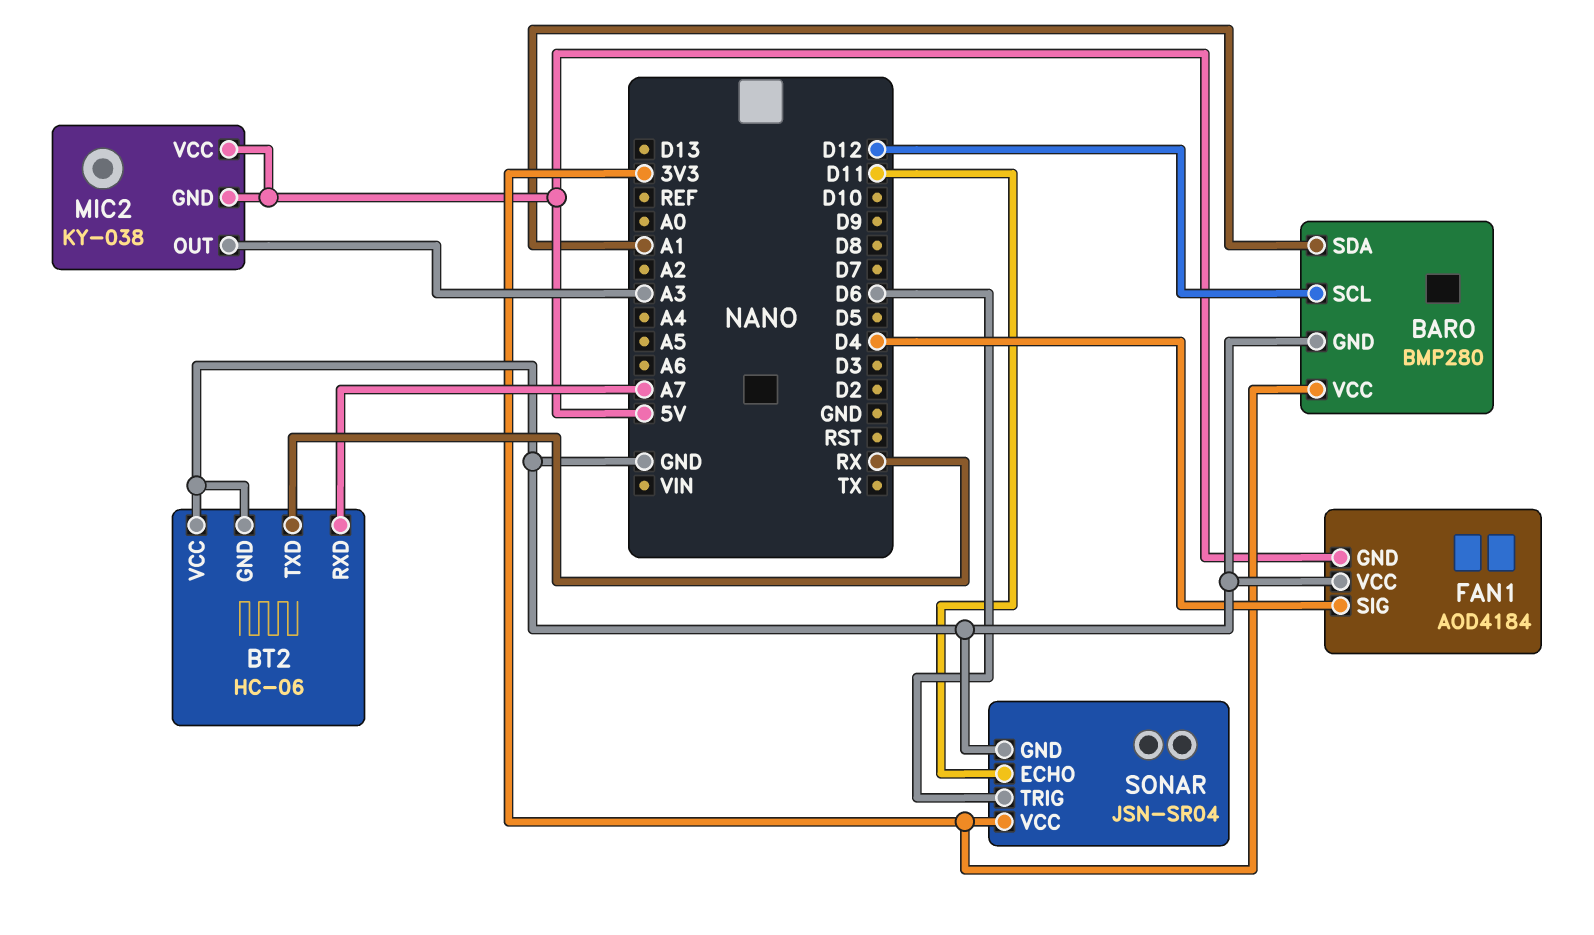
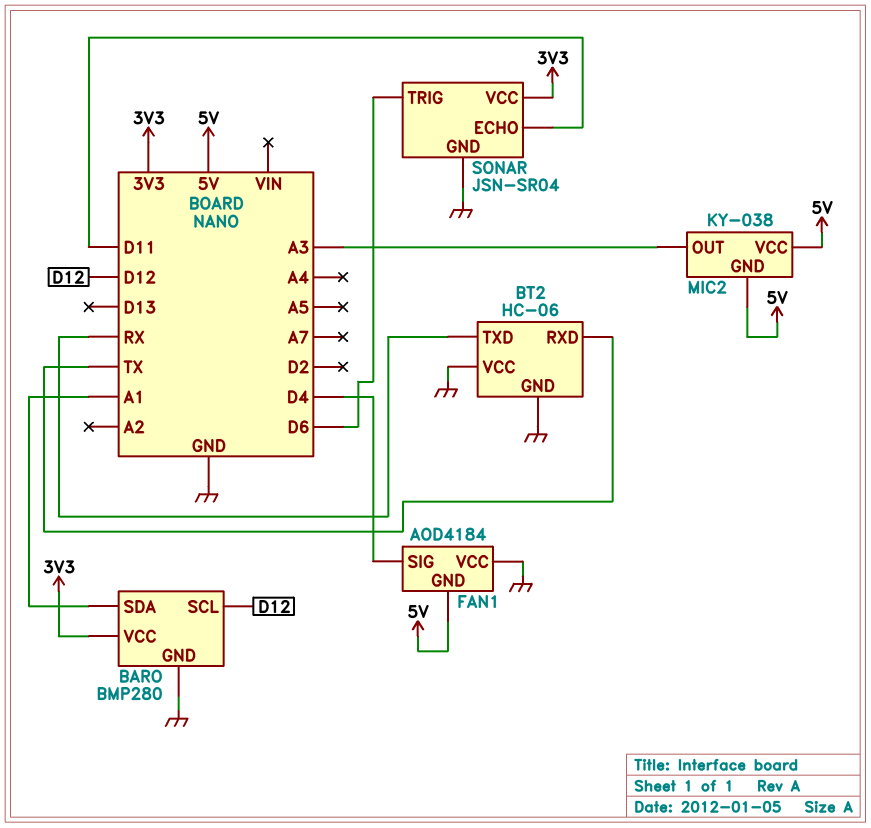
BT2 pin RXD: A7 -> TX

